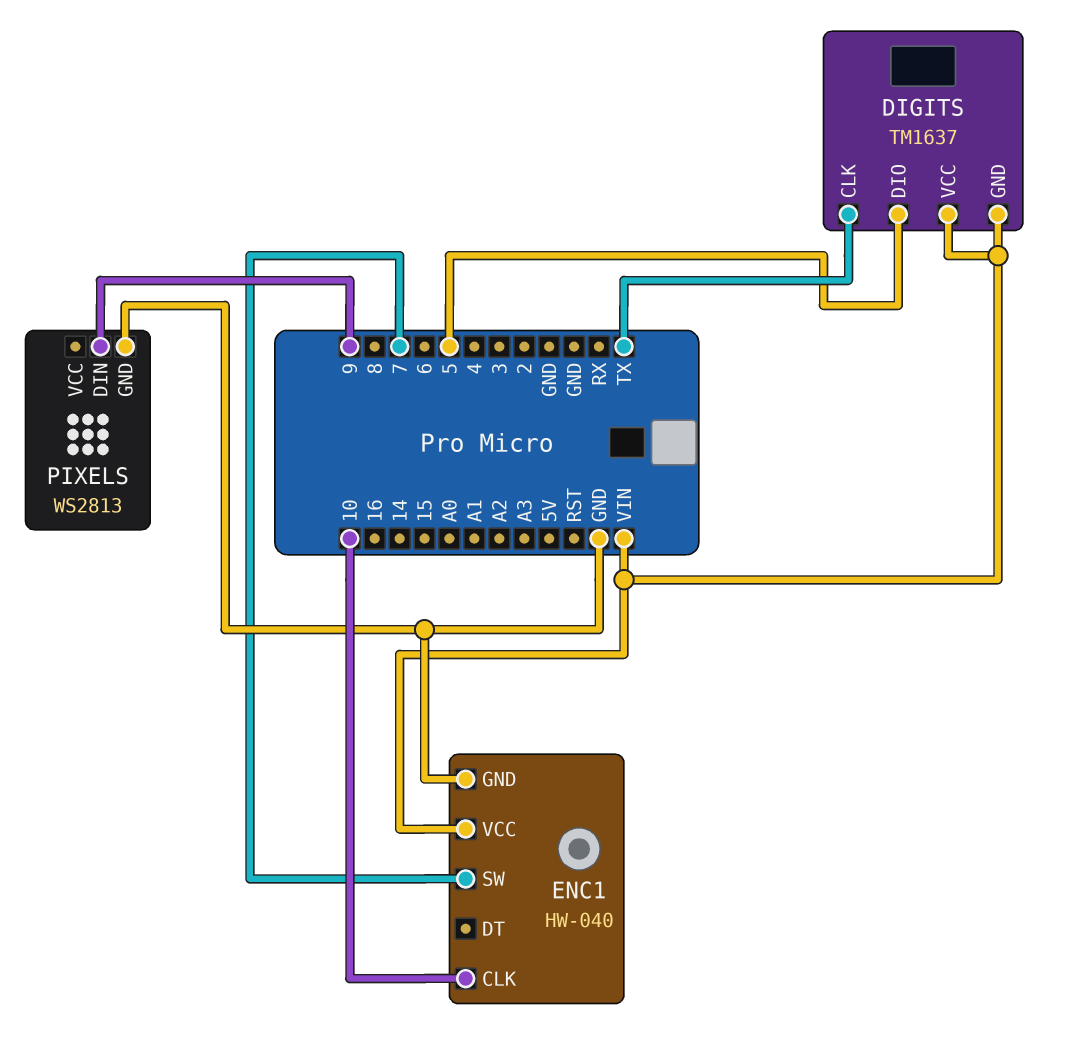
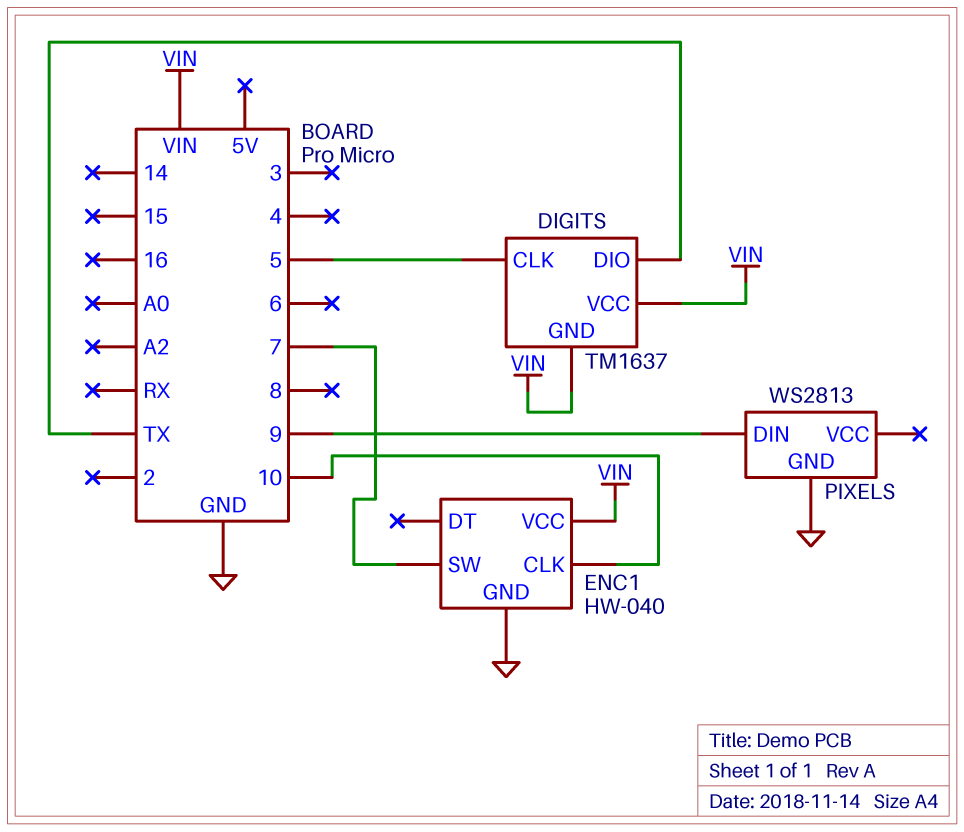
DIGITS pin CLK: TX -> 5
DIGITS pin DIO: 5 -> TX

